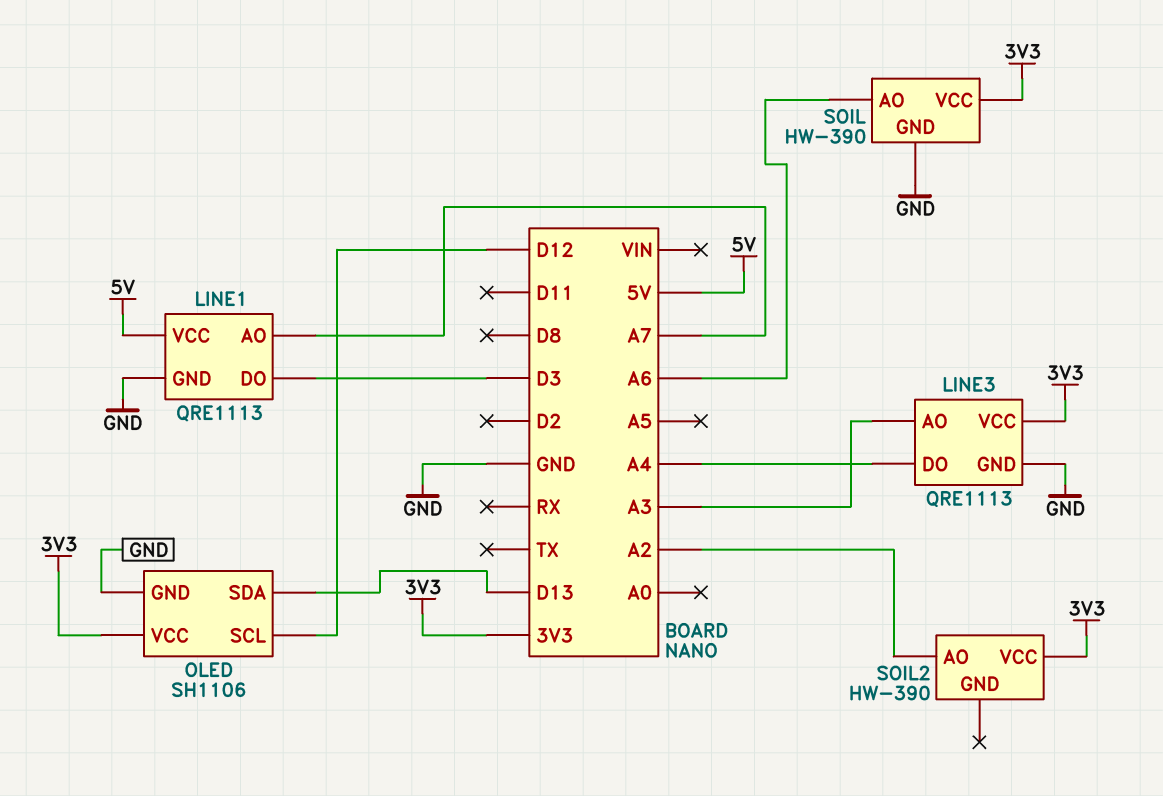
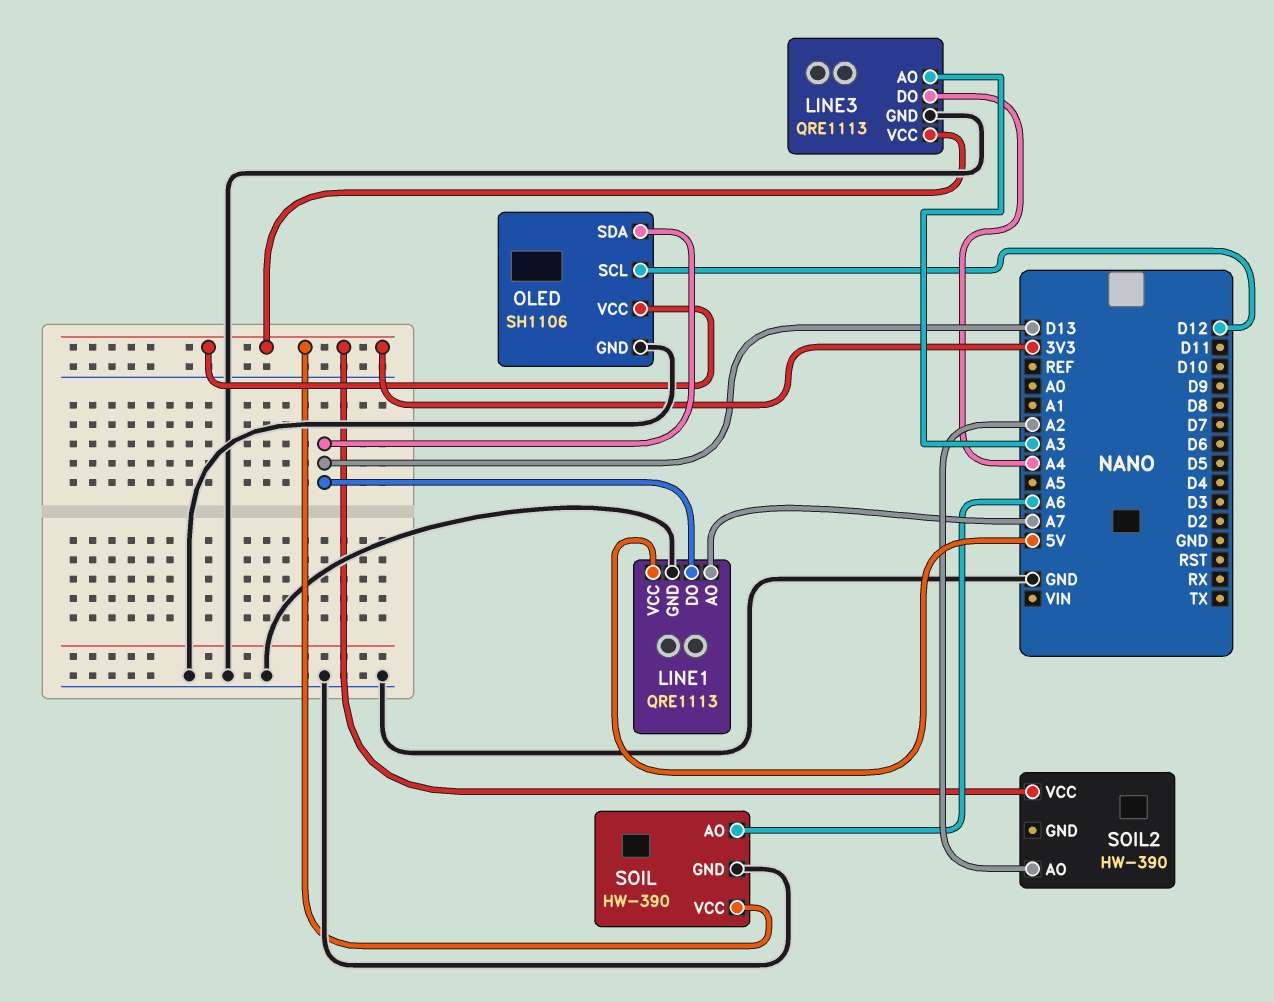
LINE1 pin DO: D3 -> D13

